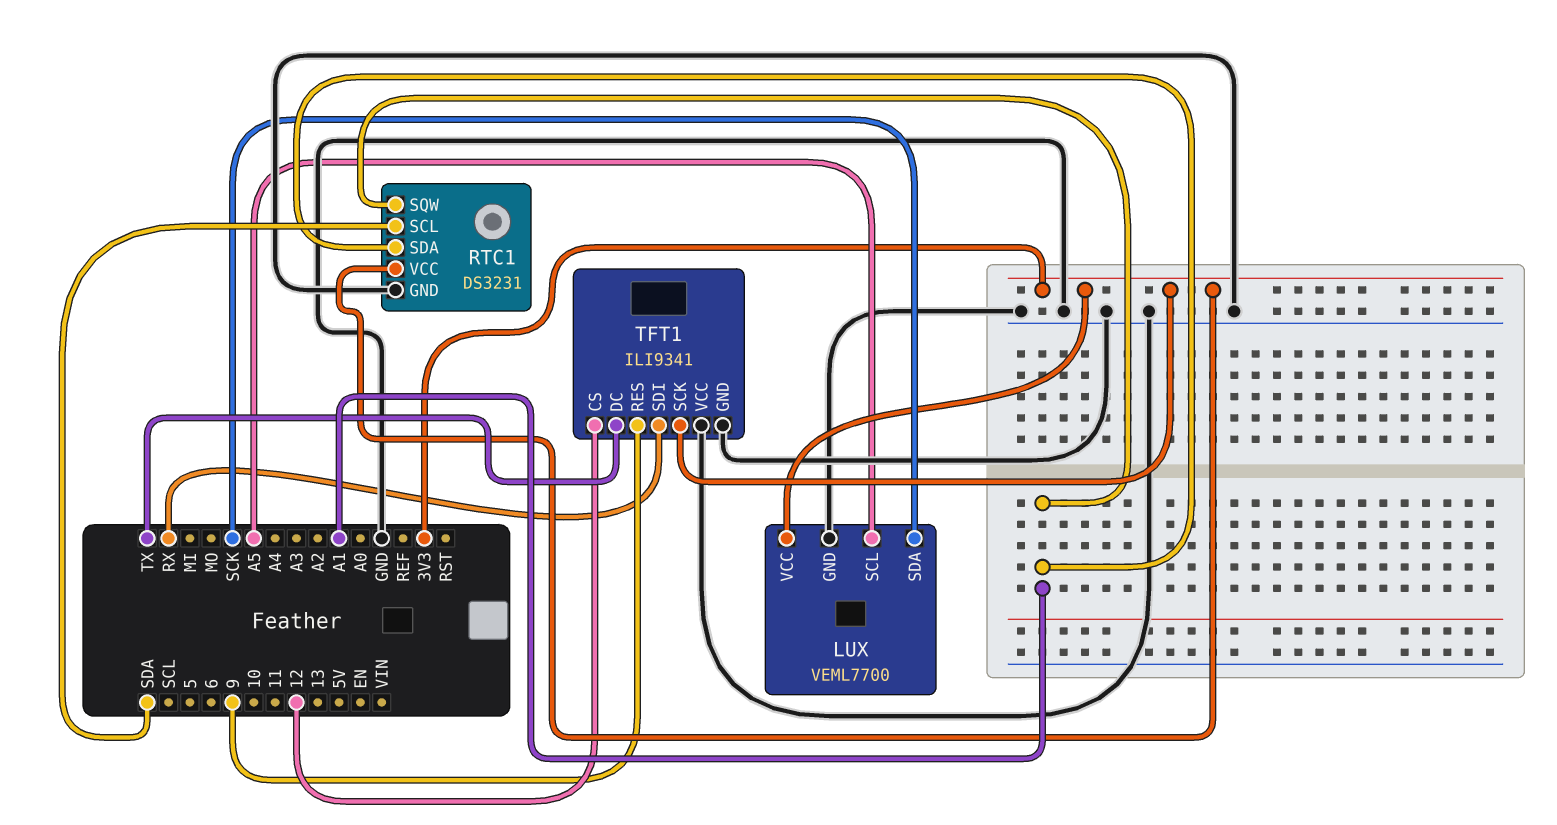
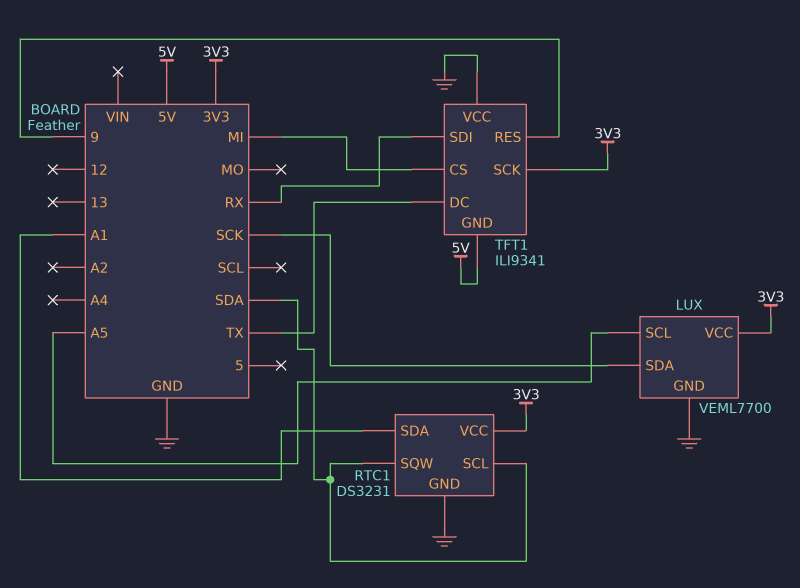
RTC1 pin SQW: A1 -> SDA
TFT1 pin CS: 12 -> MI
TFT1 pin GND: GND -> 5V

